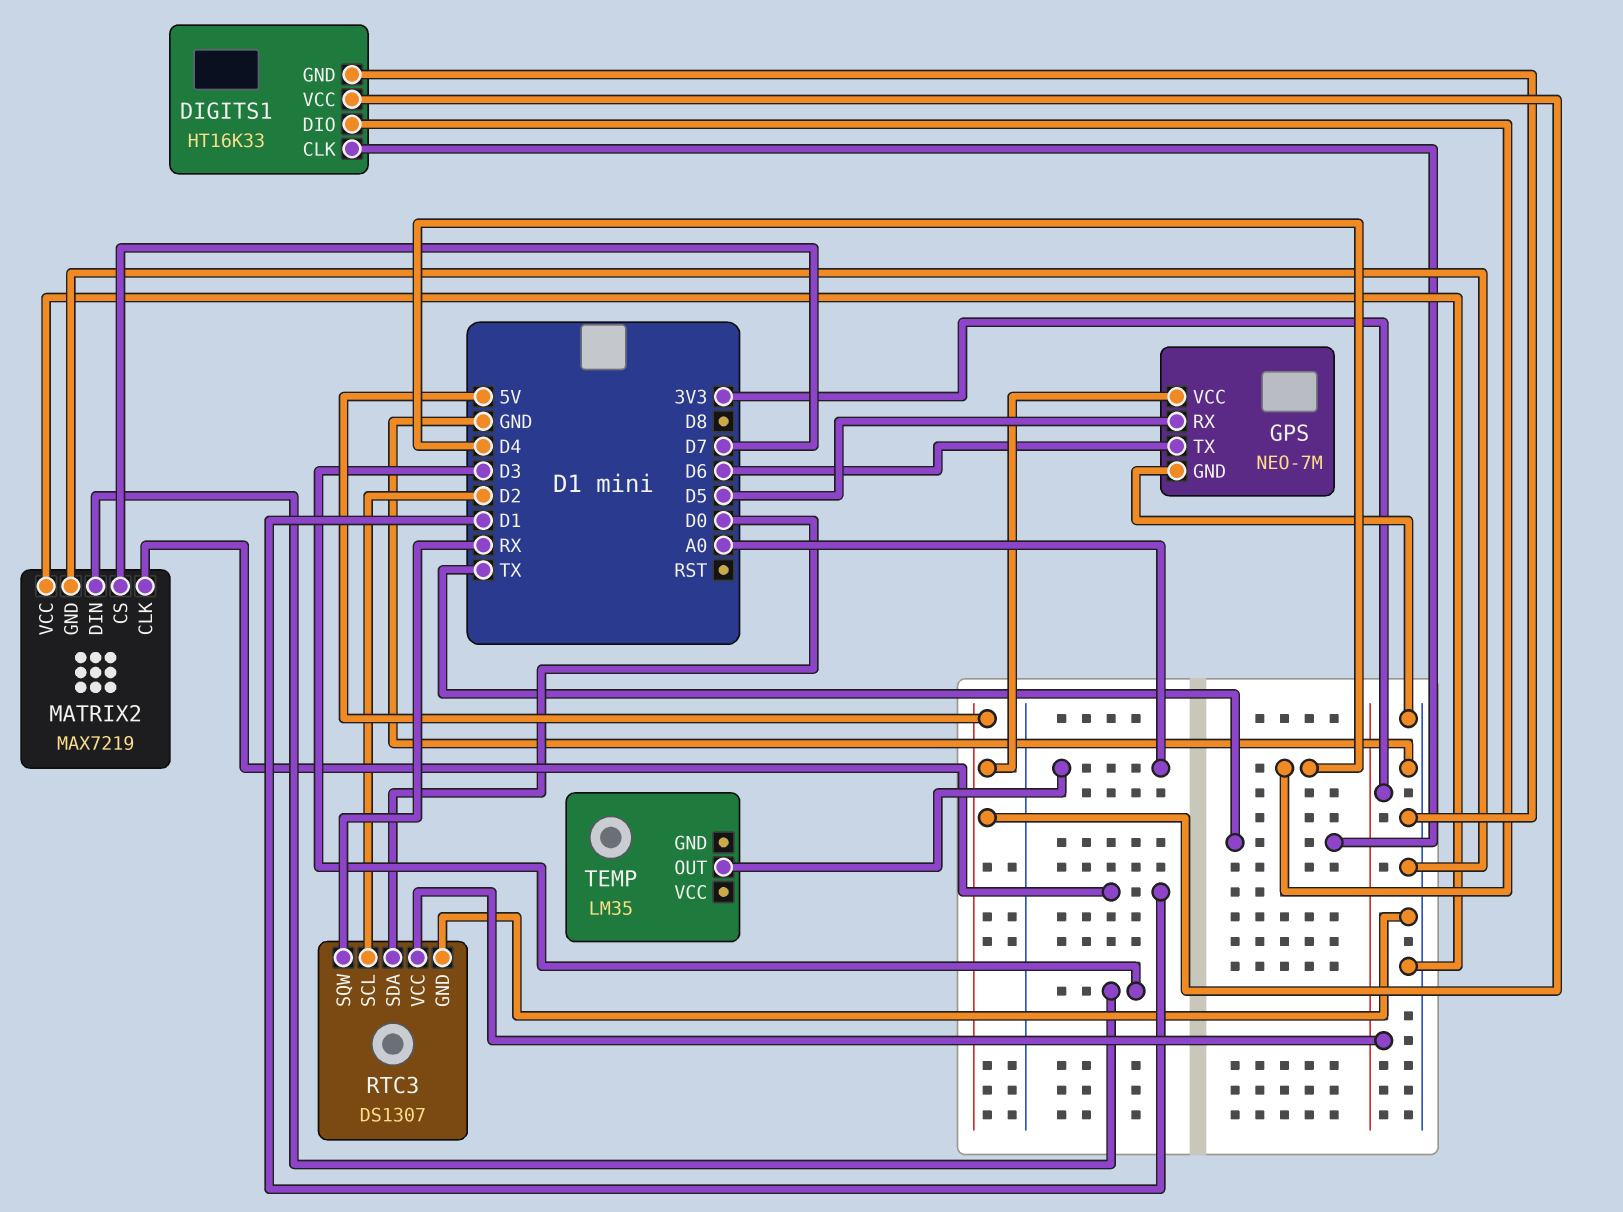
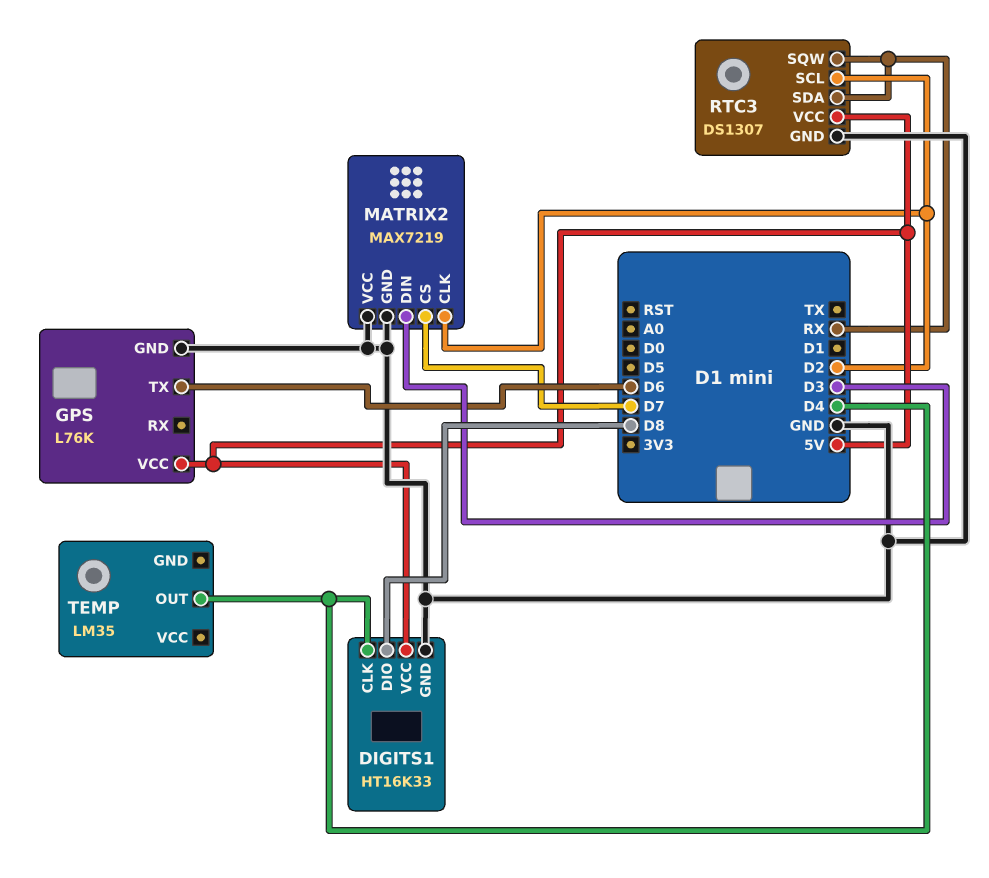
DIGITS1 pin CLK: TX -> D4
DIGITS1 pin DIO: D4 -> D8
GPS: NEO-7M -> L76K
GPS pin RX: D5 -> none
MATRIX2 pin CLK: D1 -> D2
RTC3 pin SDA: D0 -> RX
RTC3 pin VCC: 3V3 -> 5V
TEMP pin OUT: A0 -> D4

